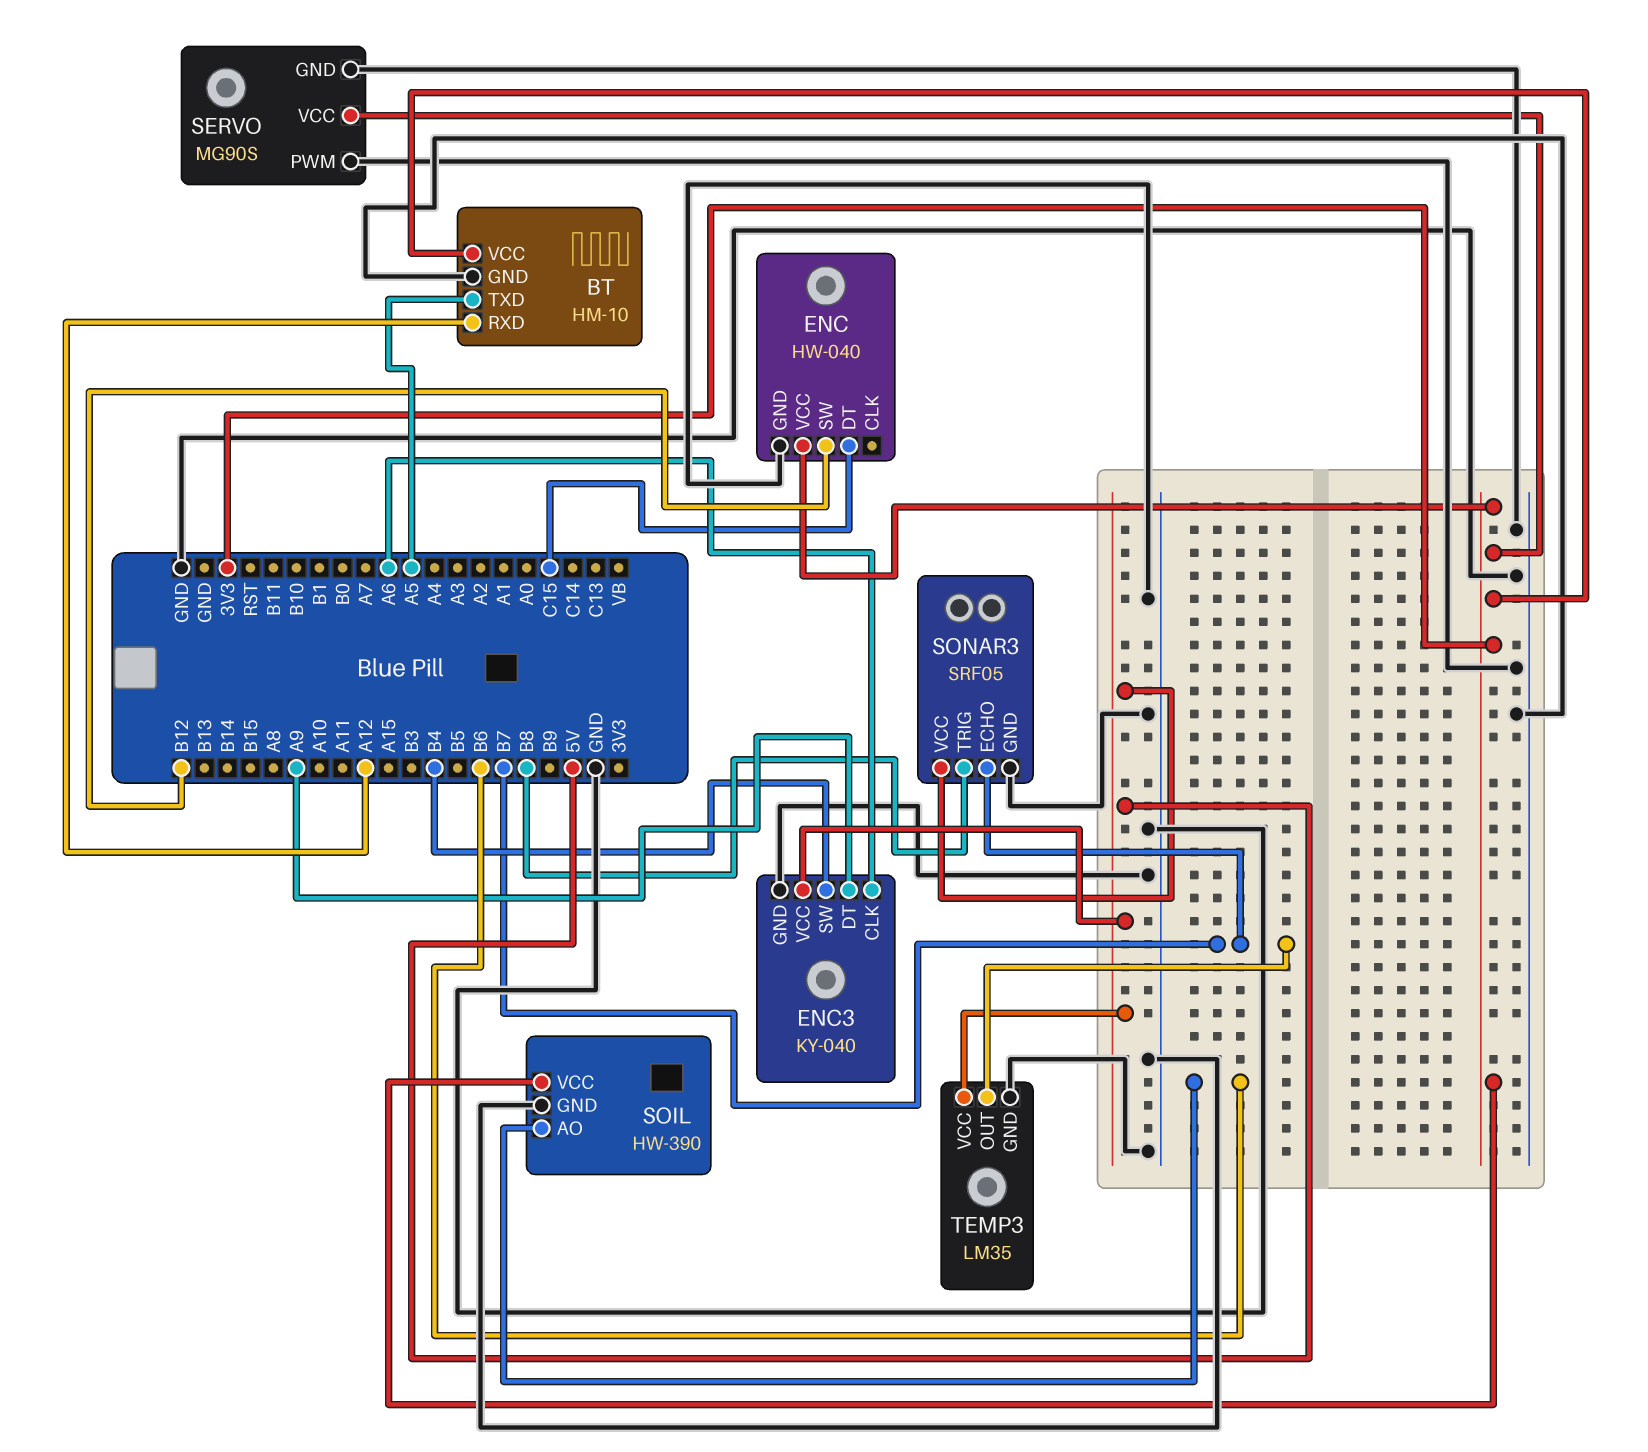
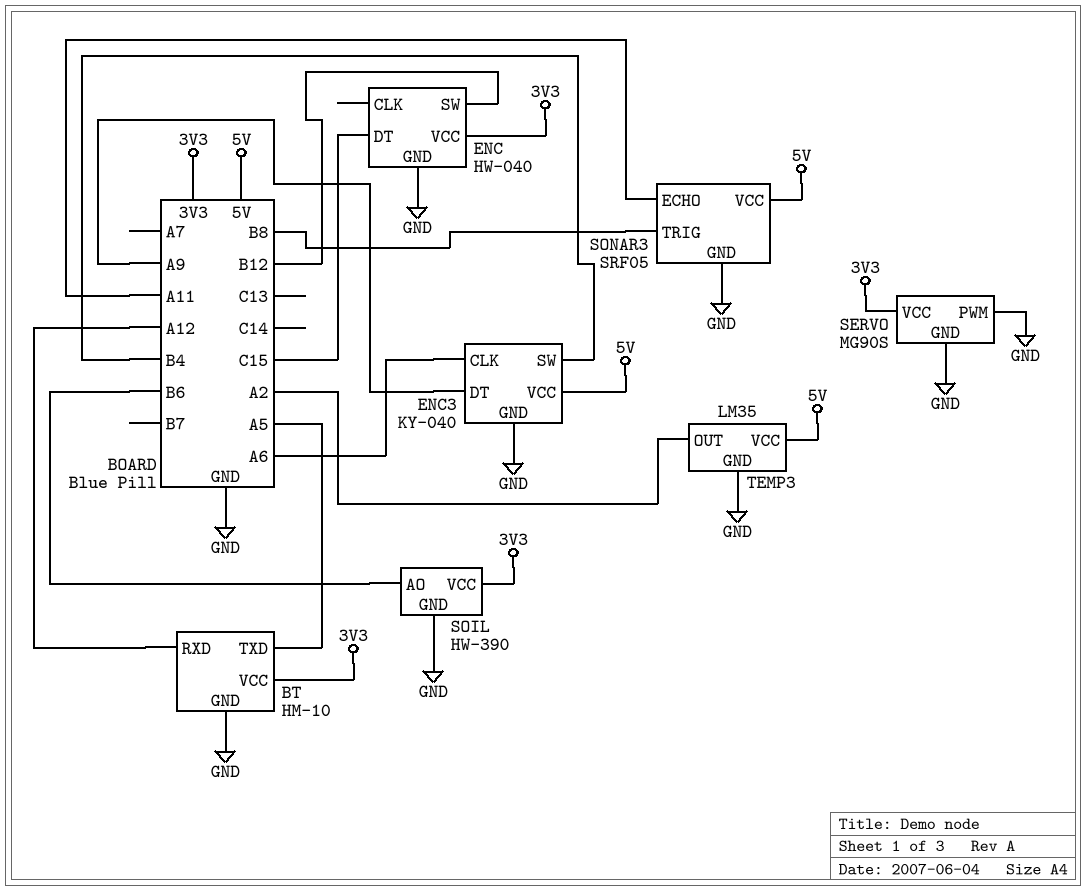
SONAR3 pin ECHO: B7 -> A11
TEMP3 pin OUT: B7 -> A2

